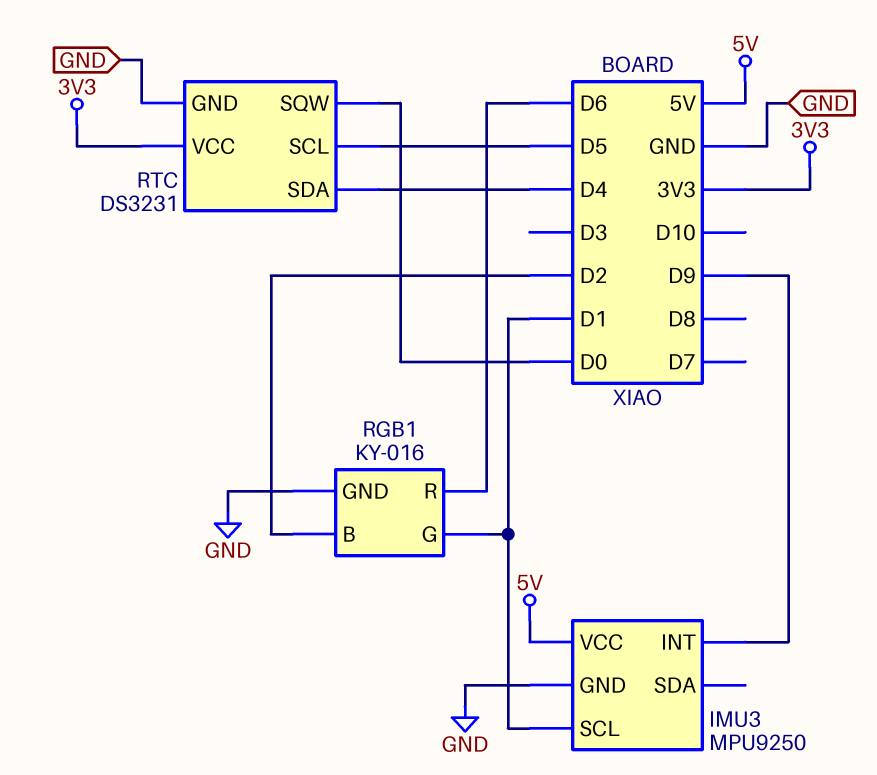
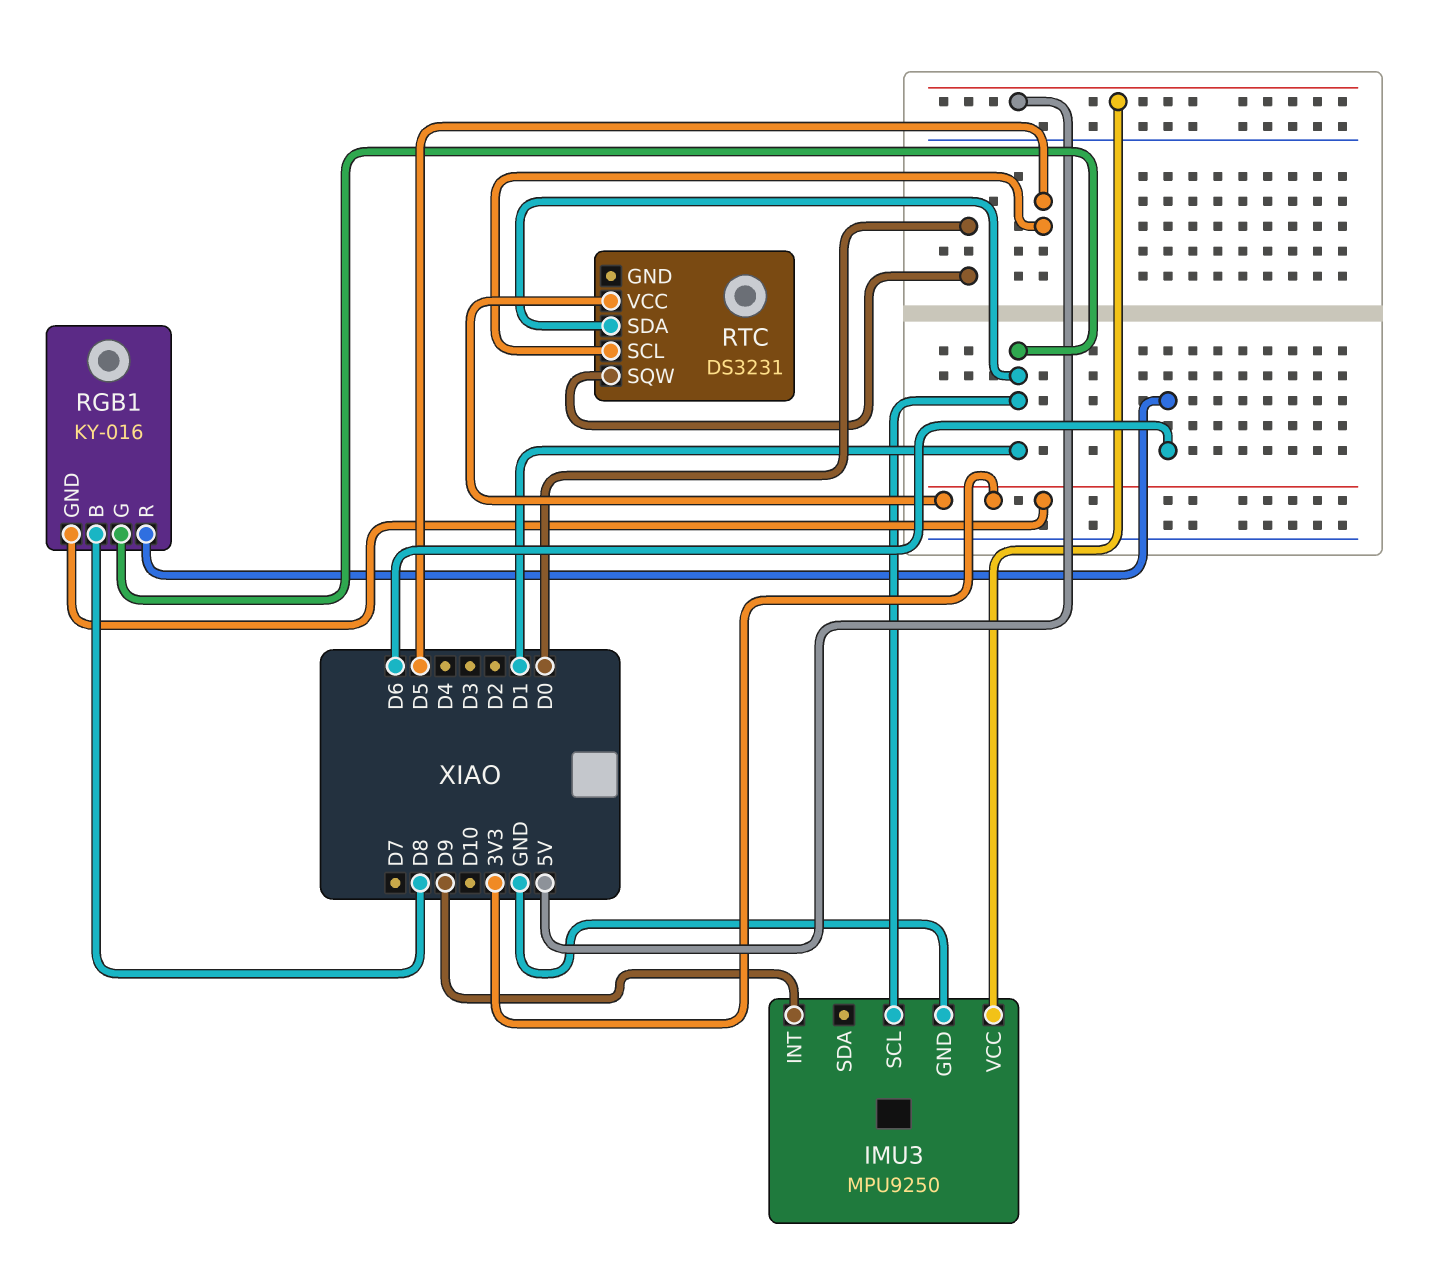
RGB1 pin B: D2 -> D8
RGB1 pin GND: GND -> 3V3
RTC pin GND: GND -> none
RTC pin SDA: D4 -> D1

